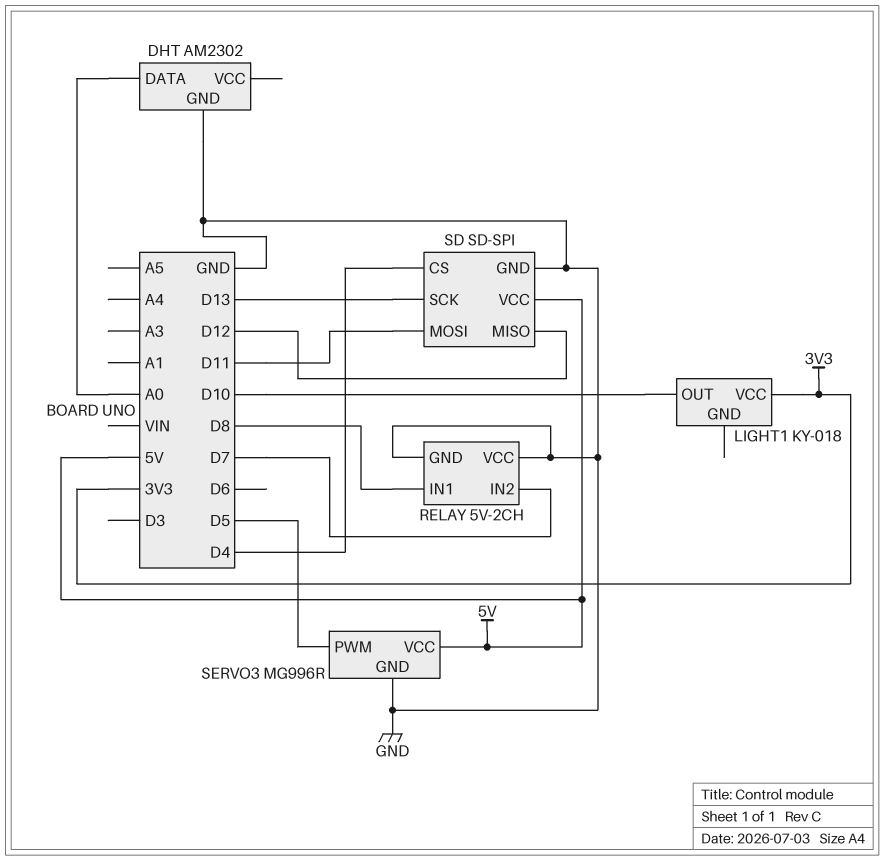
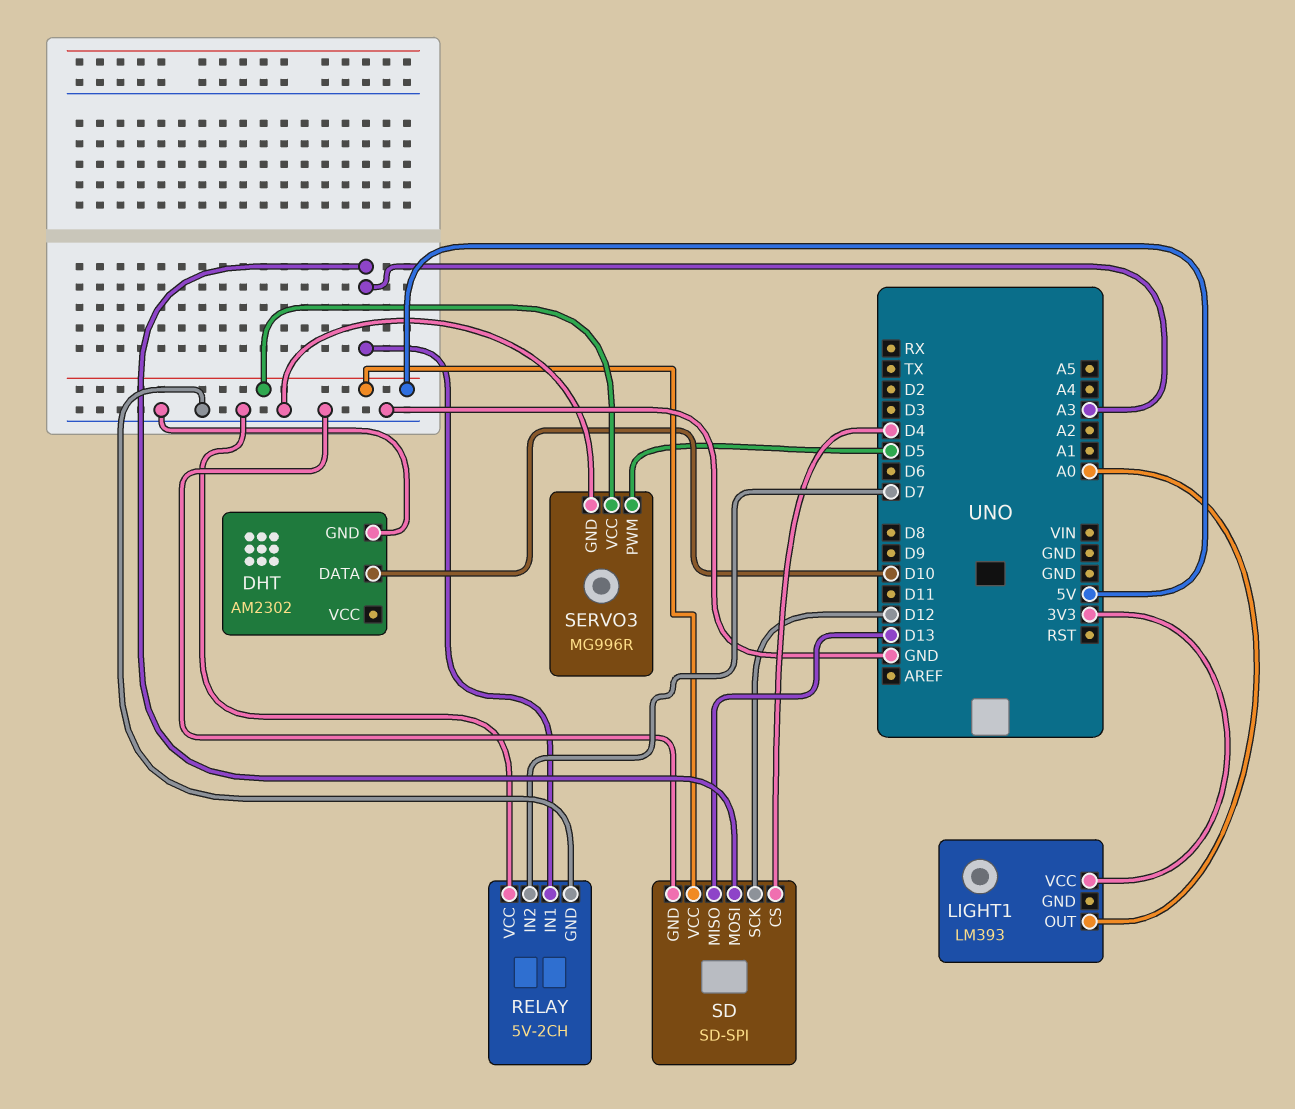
DHT pin DATA: A0 -> D10
LIGHT1: KY-018 -> LM393
LIGHT1 pin OUT: D10 -> A0
RELAY pin IN1: D8 -> A3
SD pin MISO: D12 -> D13
SD pin MOSI: D11 -> A3
SD pin SCK: D13 -> D12

